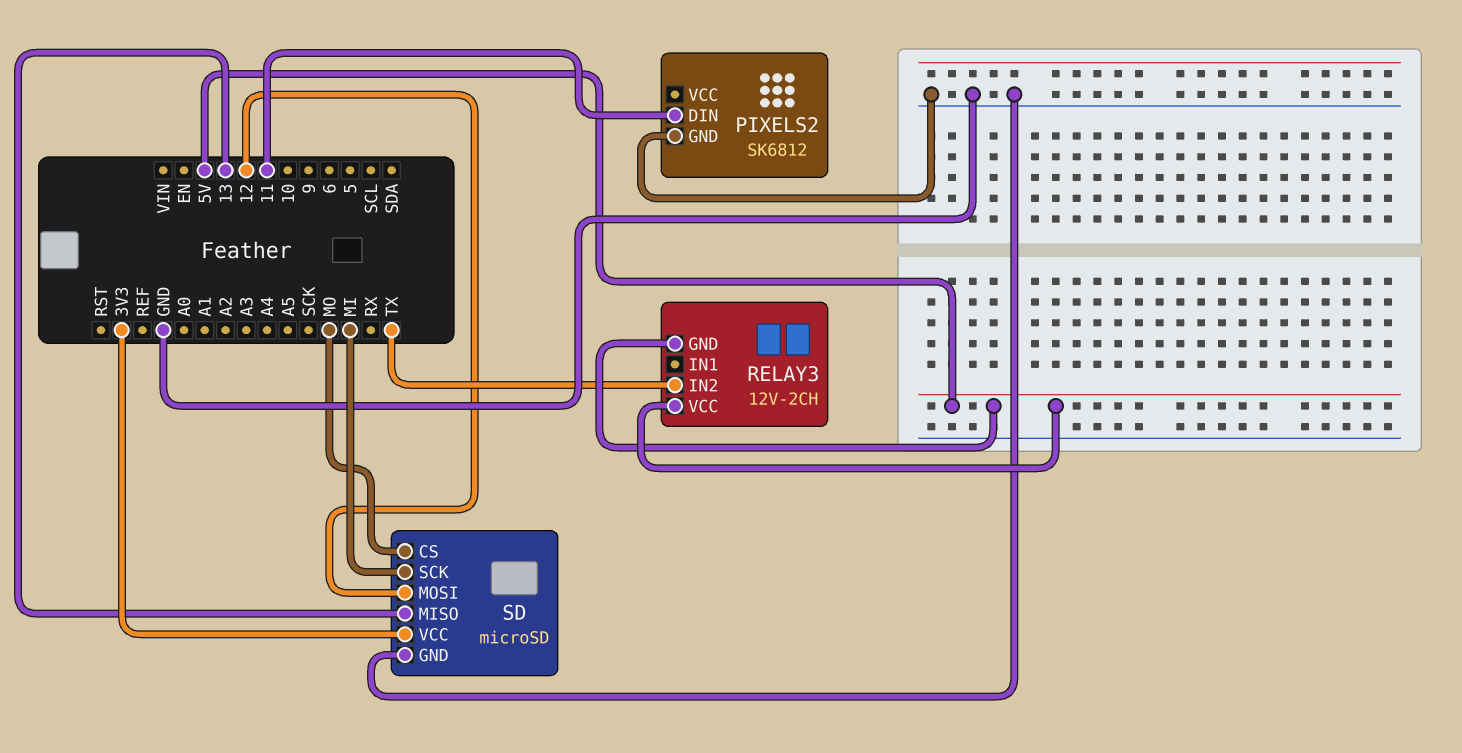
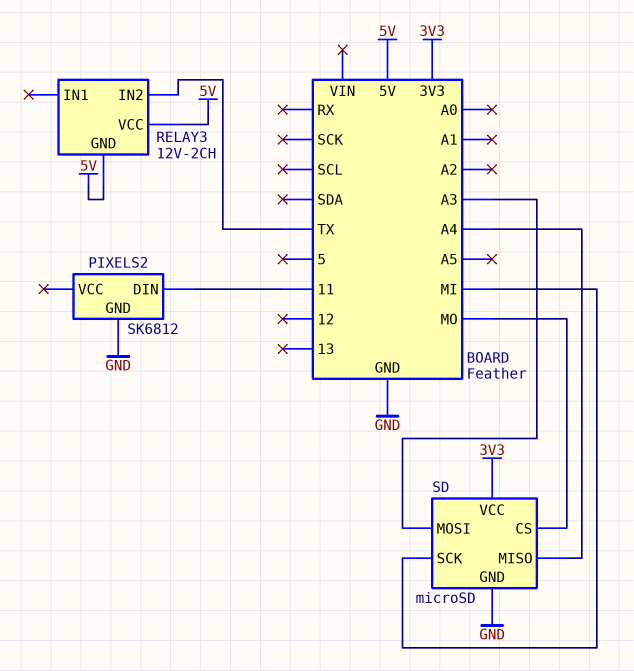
SD pin MISO: 13 -> A4
SD pin MOSI: 12 -> A3

